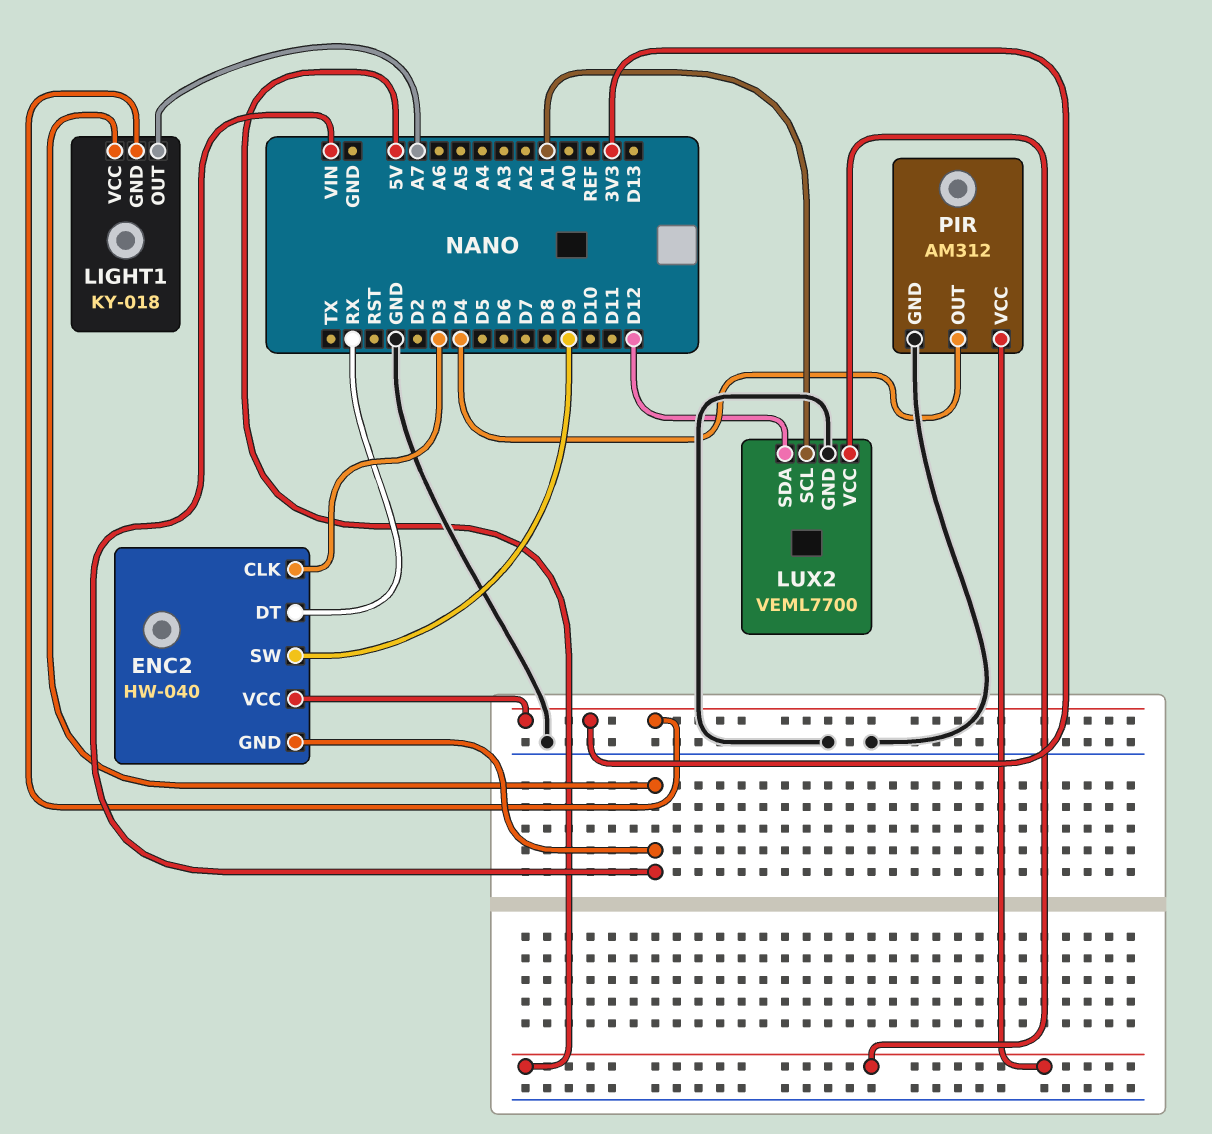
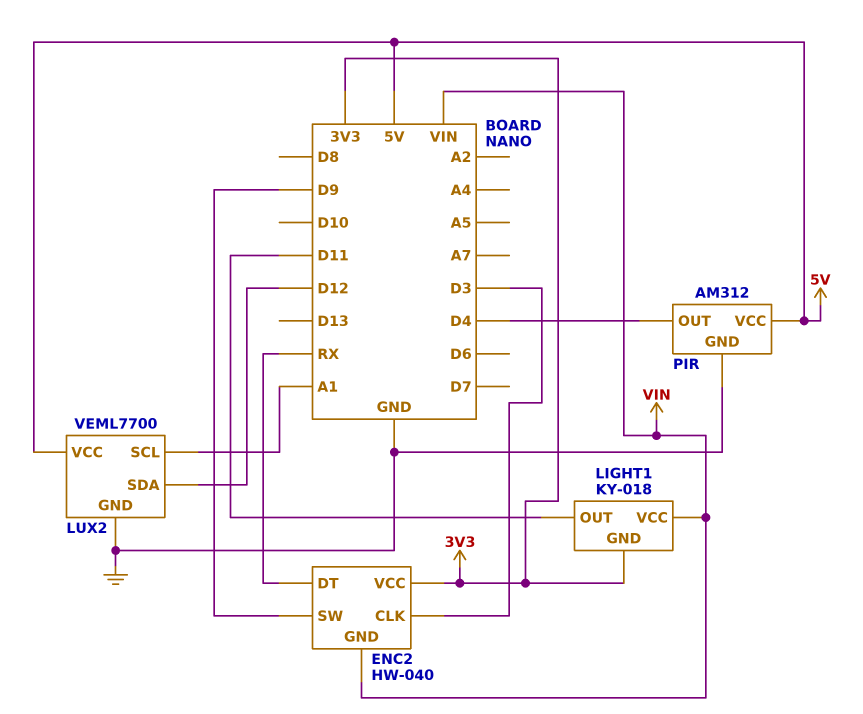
LIGHT1 pin OUT: A7 -> D11

